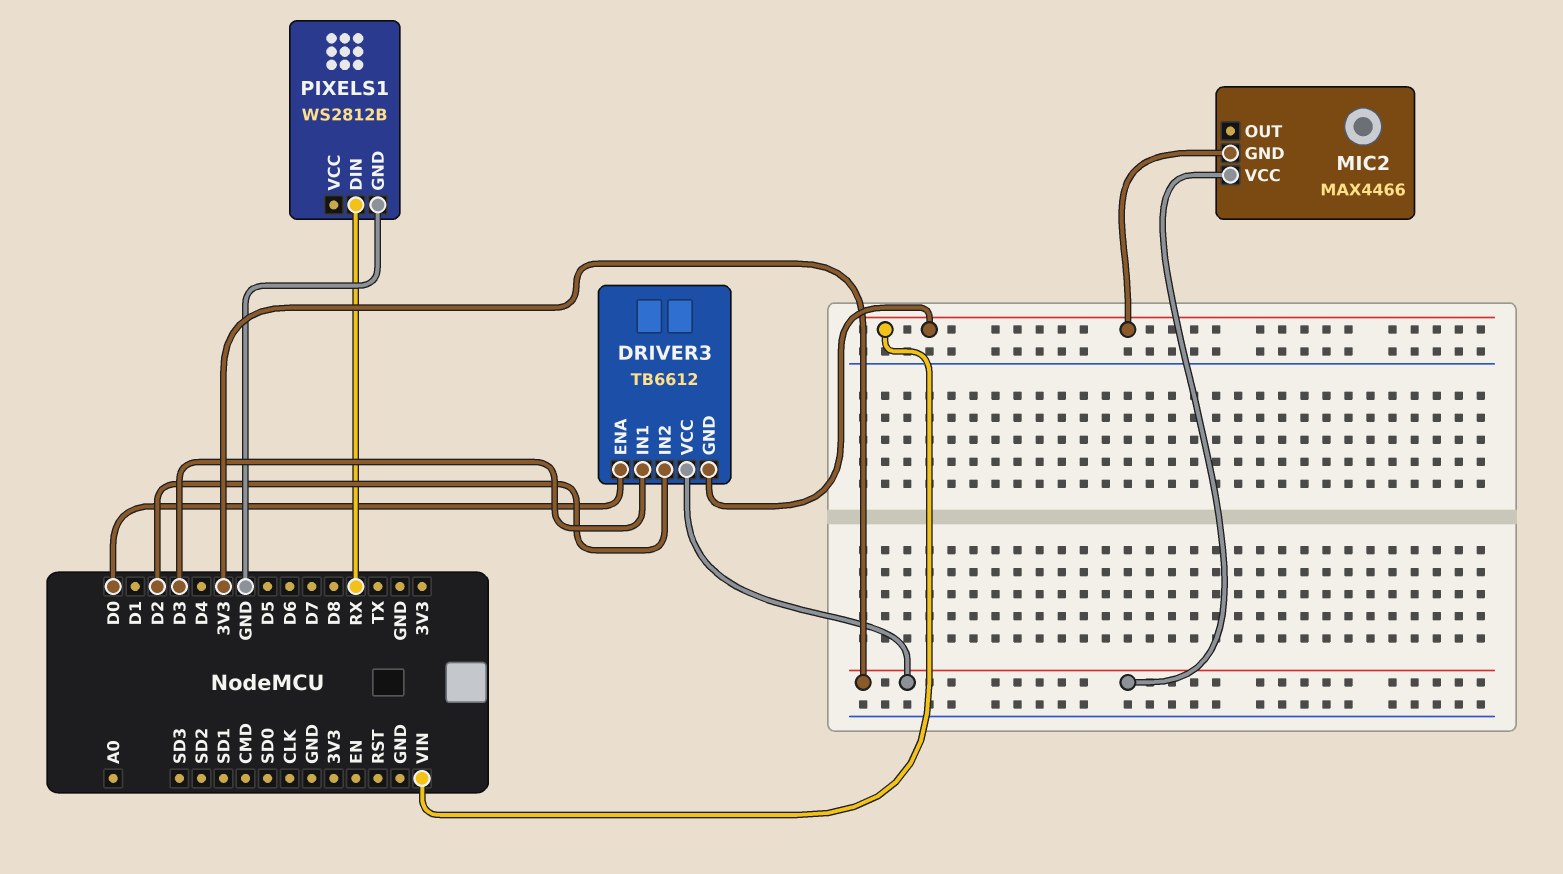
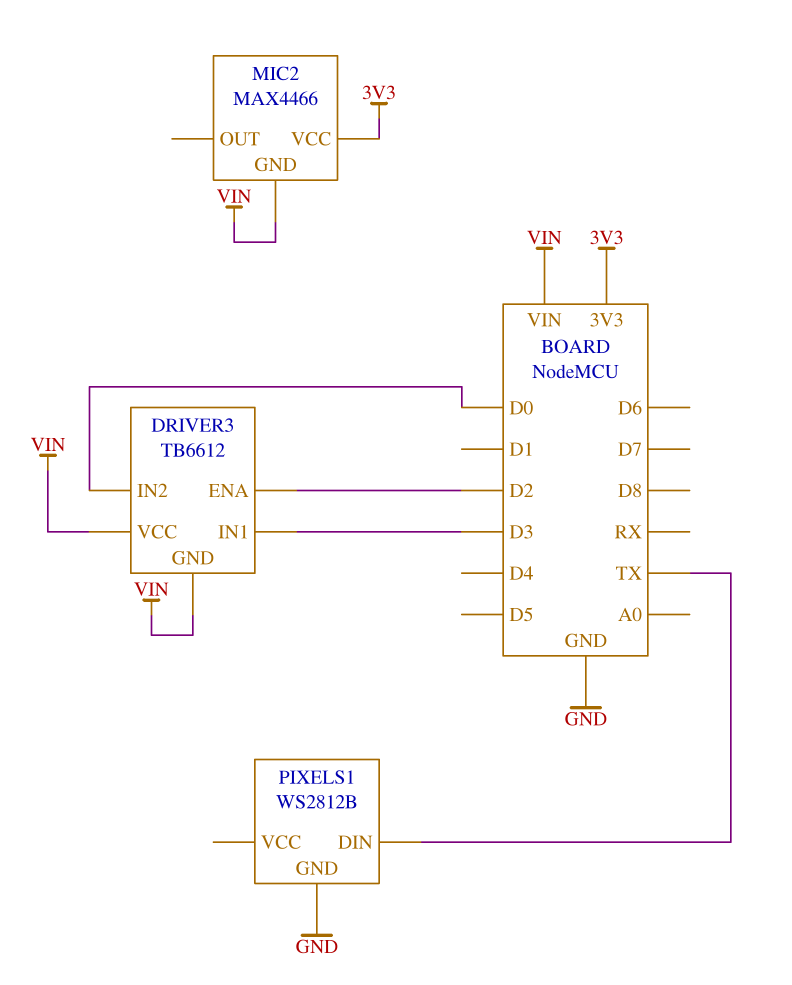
DRIVER3 pin ENA: D0 -> D2
DRIVER3 pin IN2: D2 -> D0
DRIVER3 pin VCC: 3V3 -> VIN
PIXELS1 pin DIN: RX -> TX

